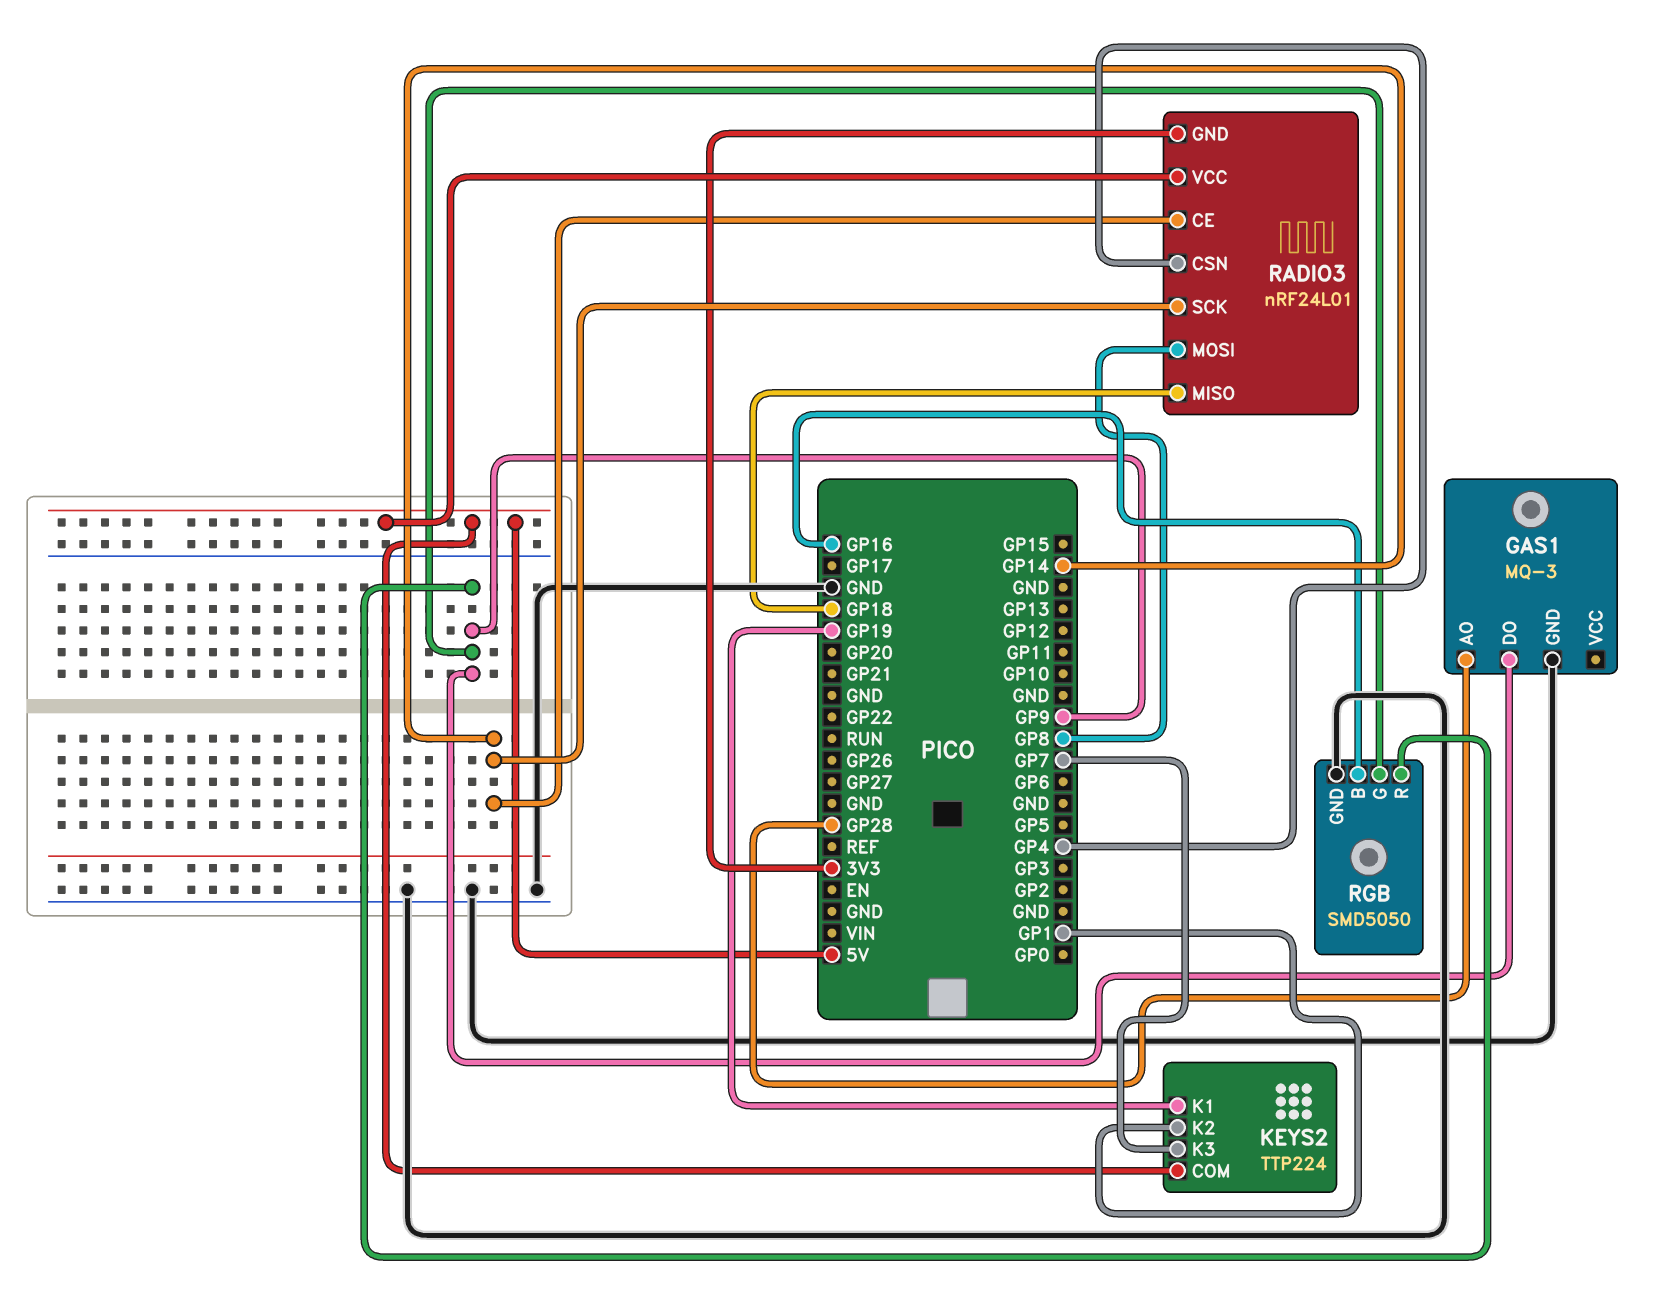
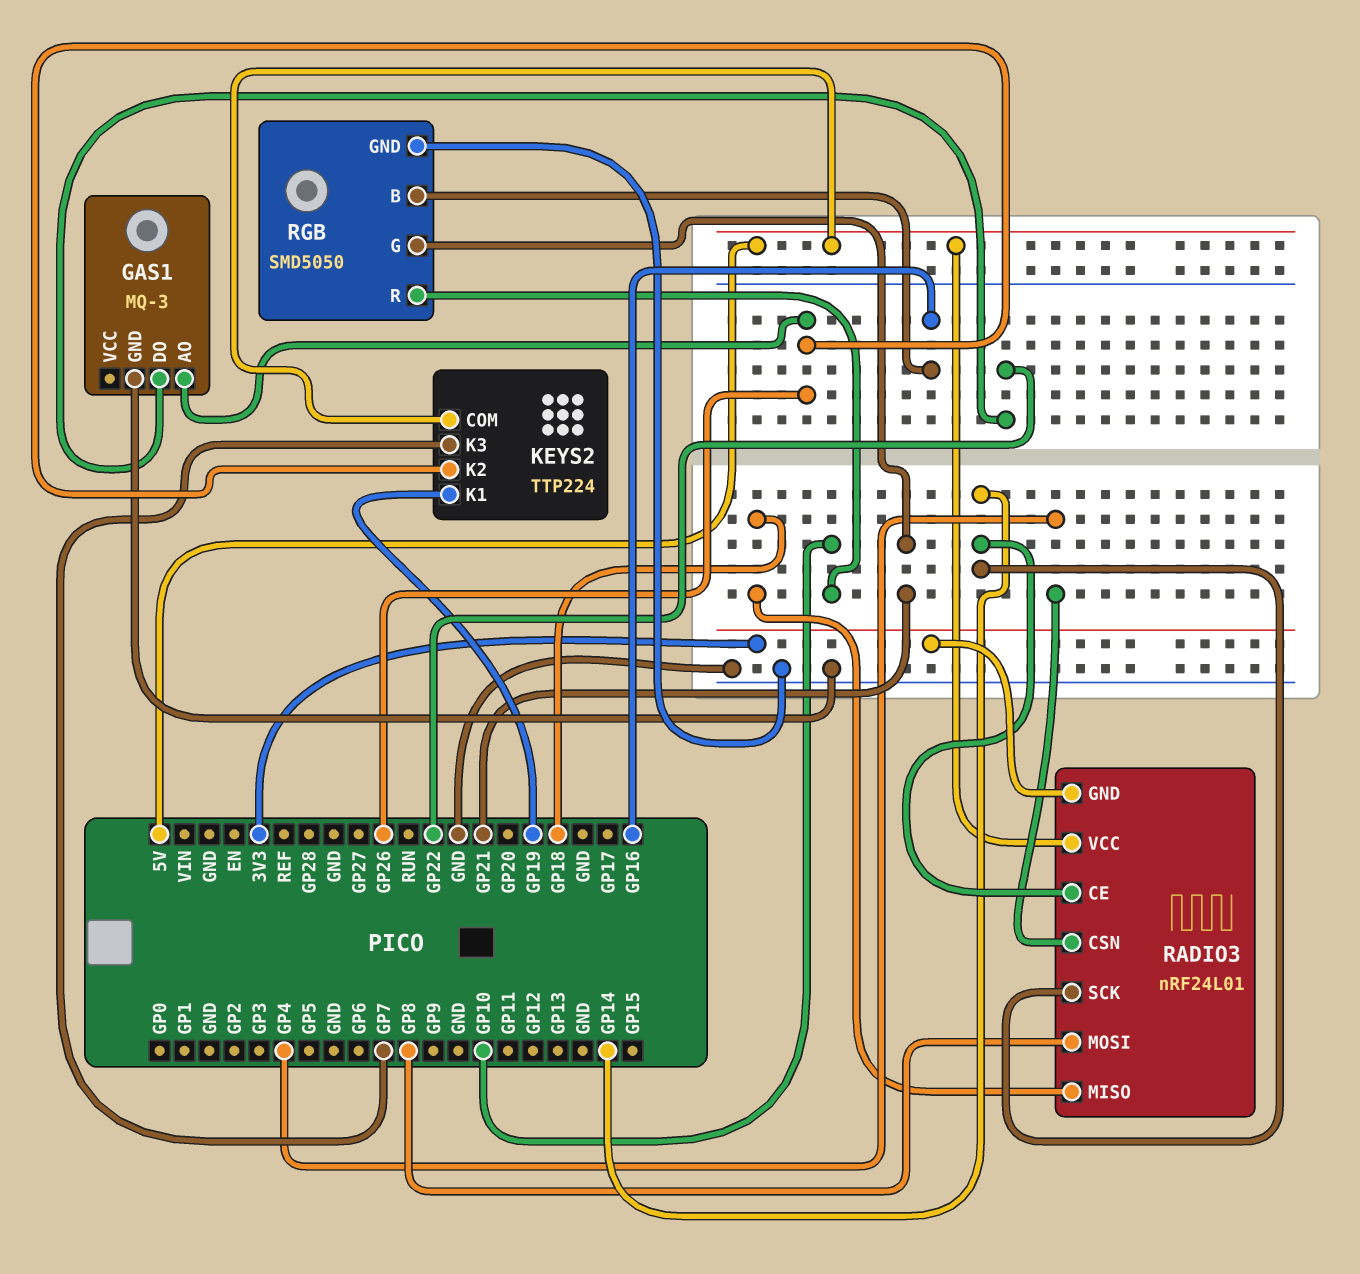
GAS1 pin AO: GP28 -> GP26
GAS1 pin DO: GP9 -> GP22
KEYS2 pin K2: GP1 -> GP26
RGB pin G: GP9 -> GP21
RGB pin R: GP9 -> GP10

